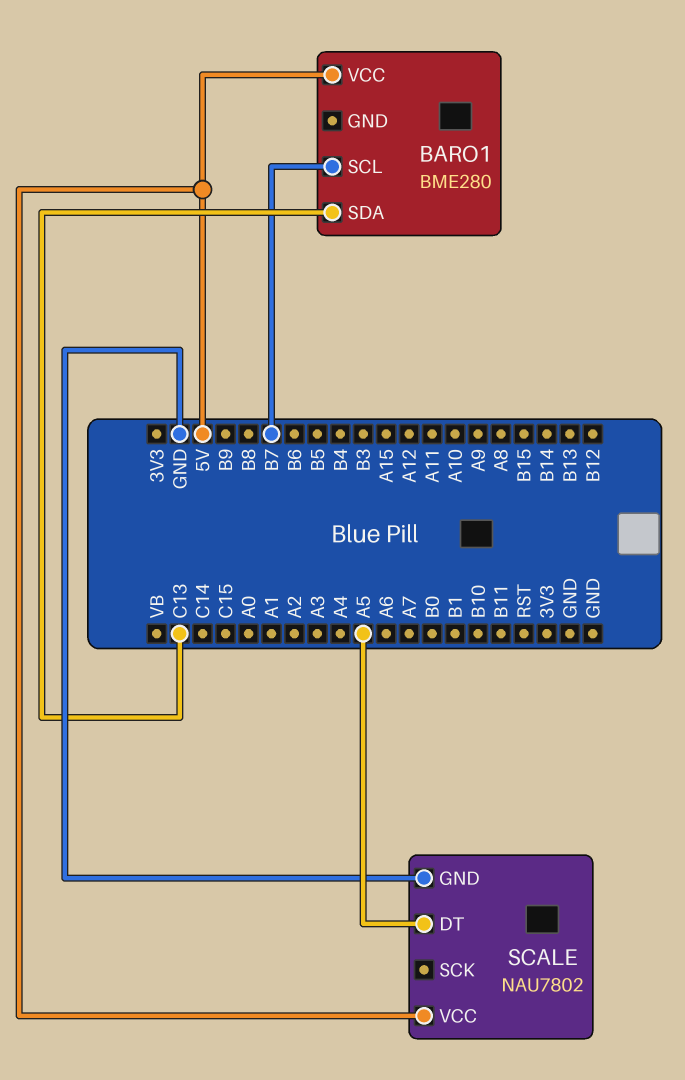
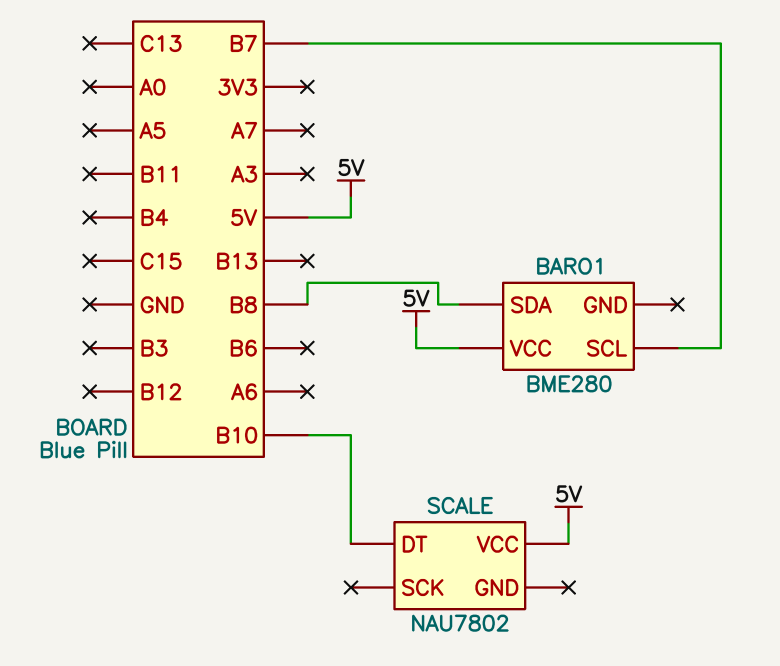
BARO1 pin SDA: C13 -> B8
SCALE pin DT: A5 -> B10
SCALE pin GND: GND -> none

